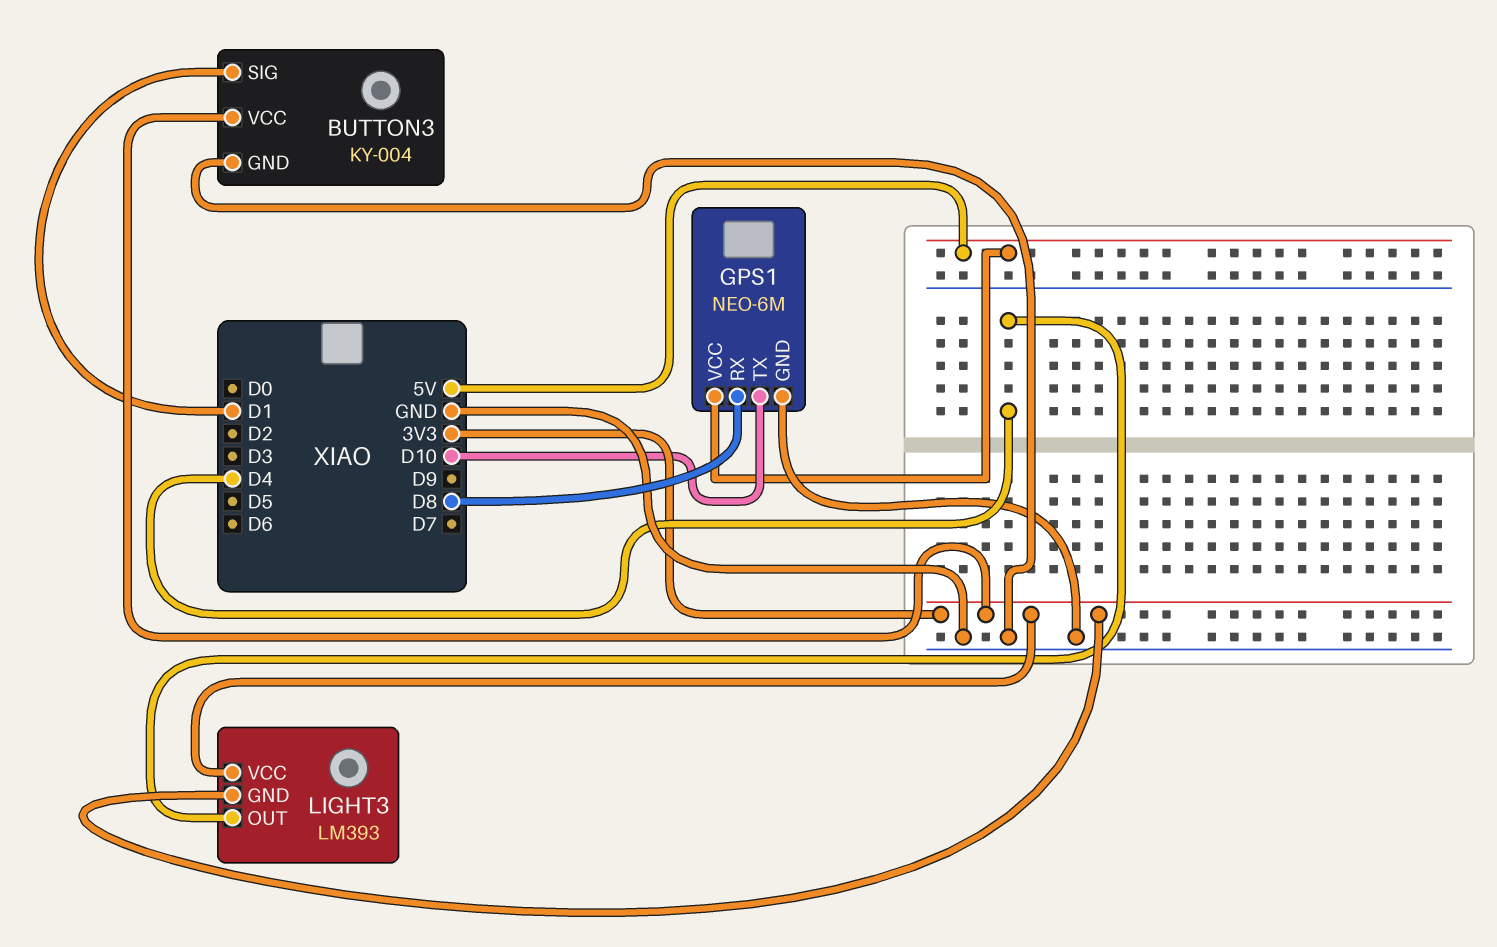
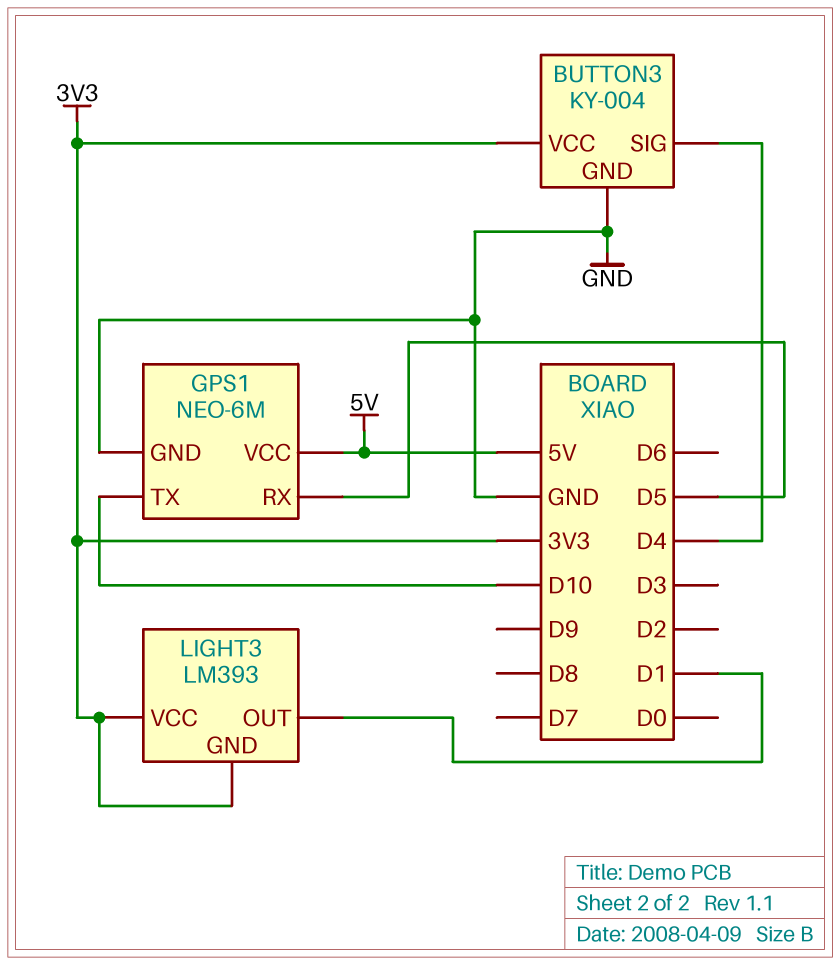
BUTTON3 pin SIG: D1 -> D4
GPS1 pin RX: D8 -> D5
LIGHT3 pin OUT: D4 -> D1

